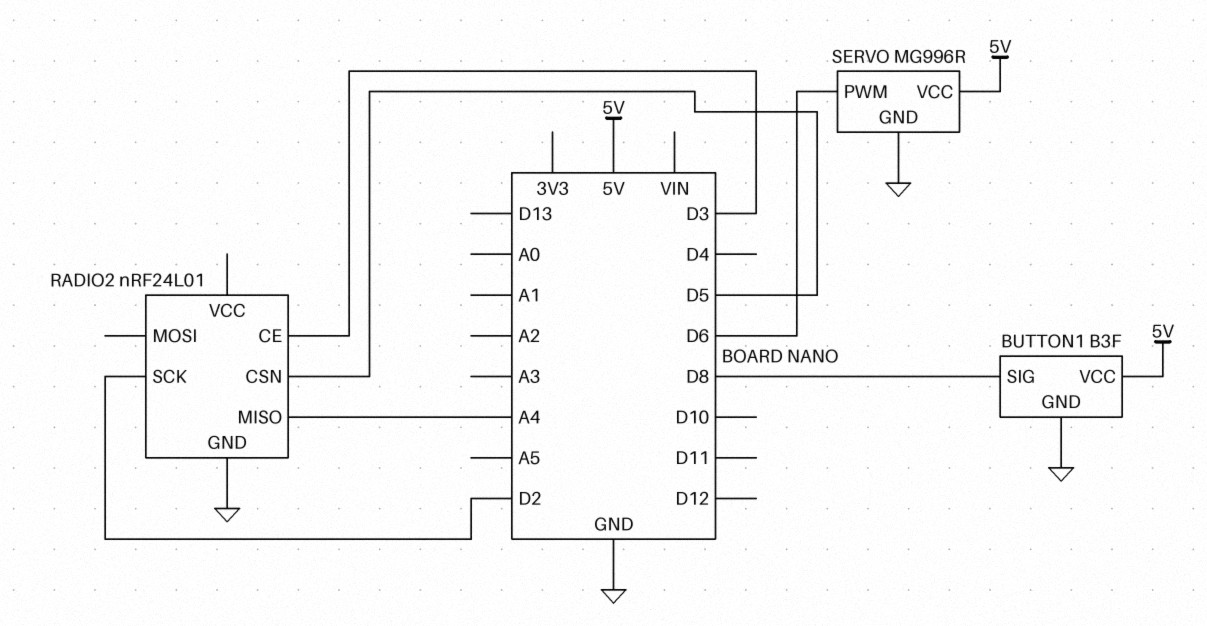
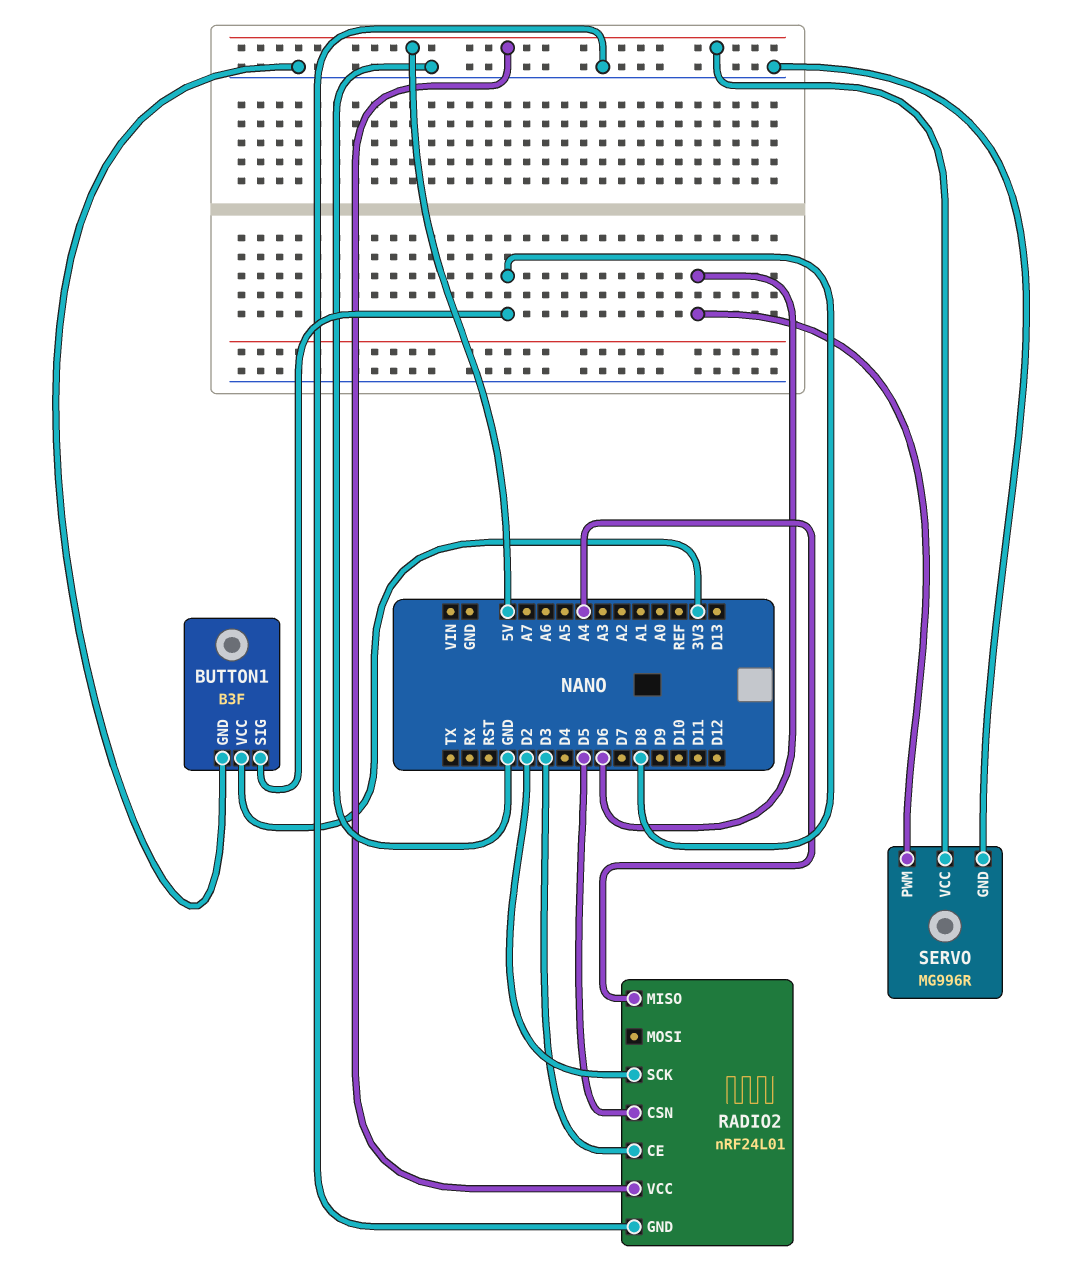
BUTTON1 pin VCC: 5V -> 3V3
RADIO2 pin VCC: none -> 5V

